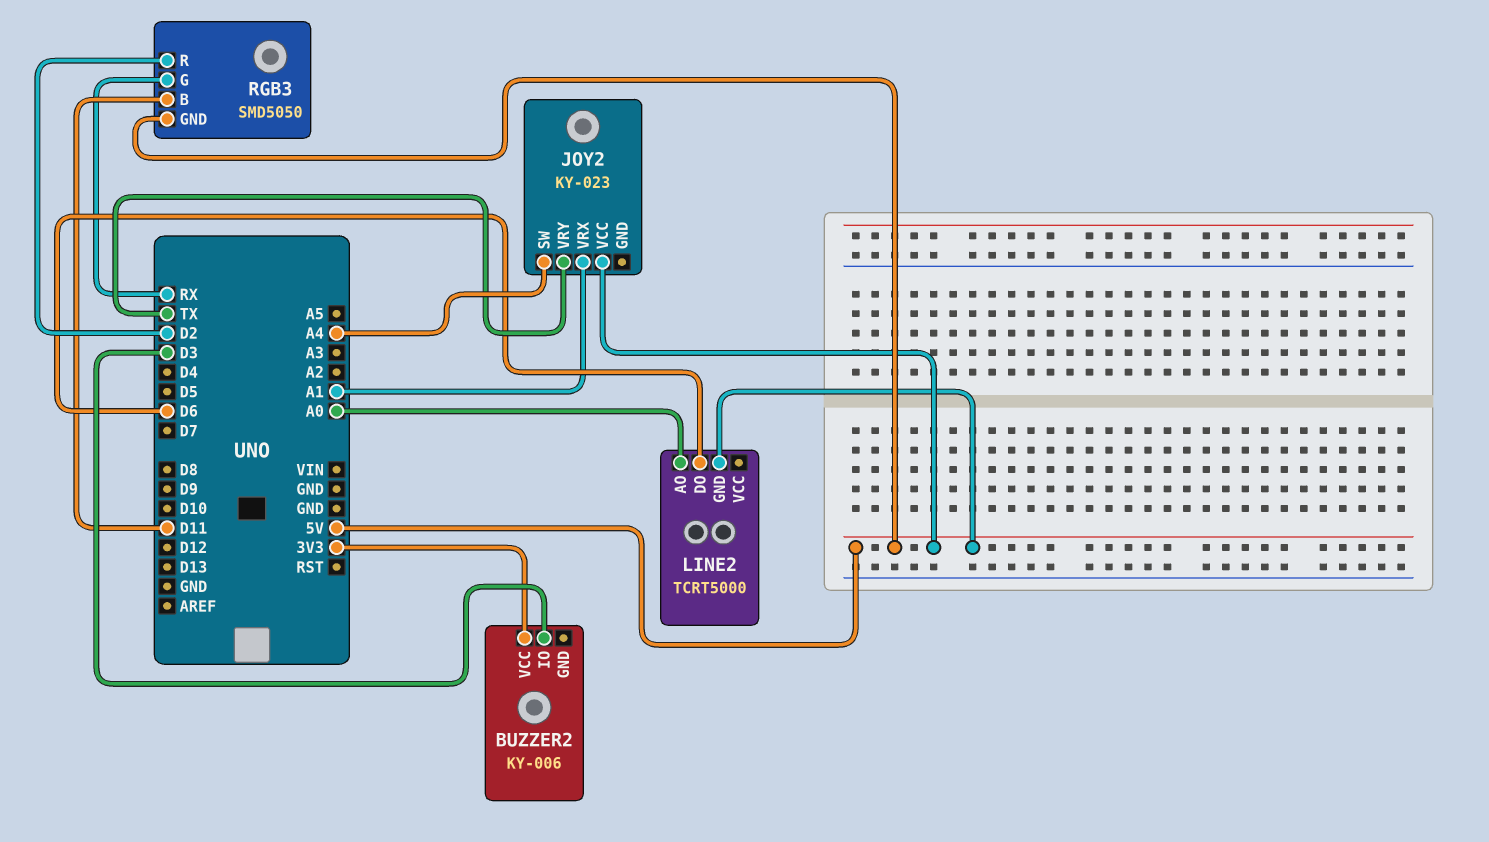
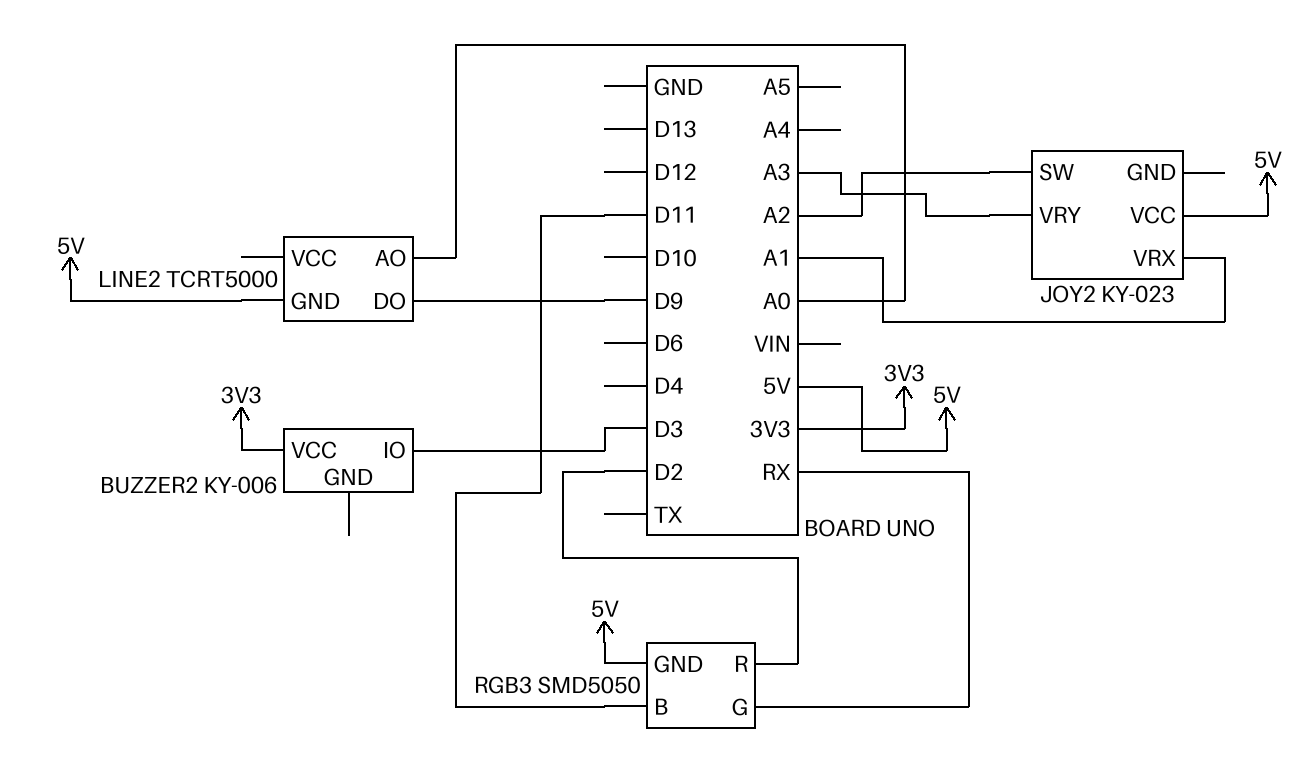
JOY2 pin SW: A4 -> A2
JOY2 pin VRY: TX -> A3
LINE2 pin DO: D6 -> D9

